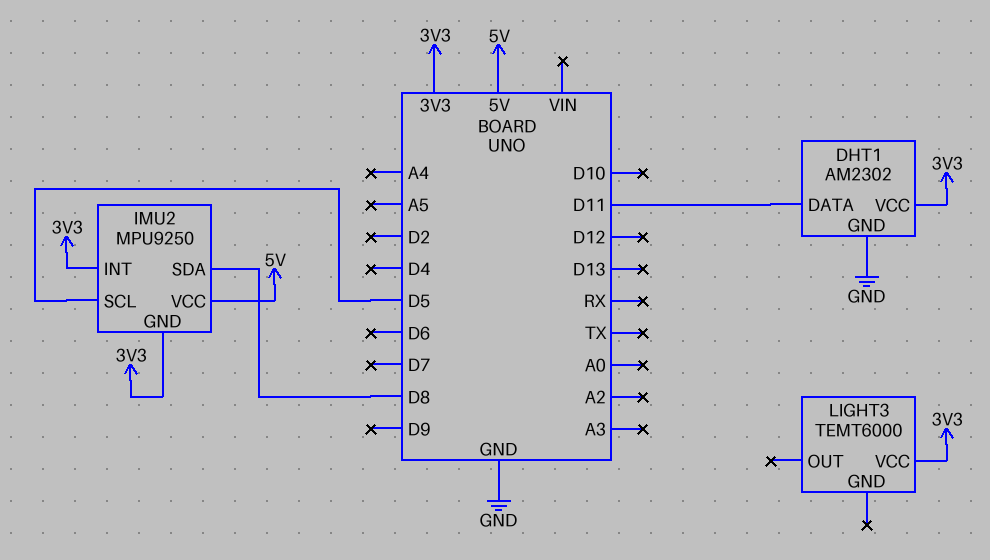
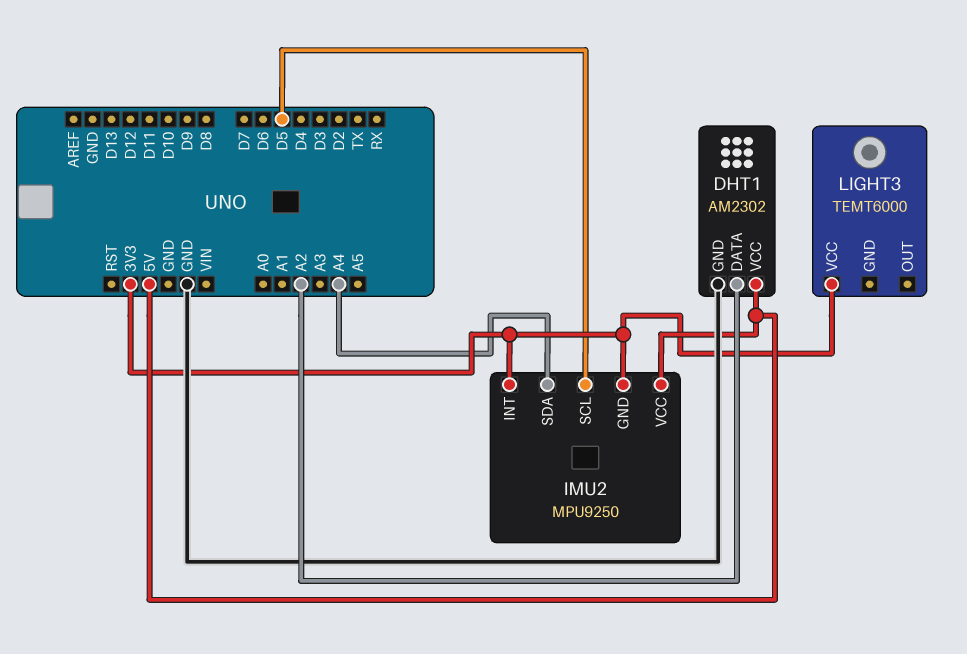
DHT1 pin DATA: D11 -> A2
DHT1 pin VCC: 3V3 -> 5V
IMU2 pin SDA: D8 -> A4

